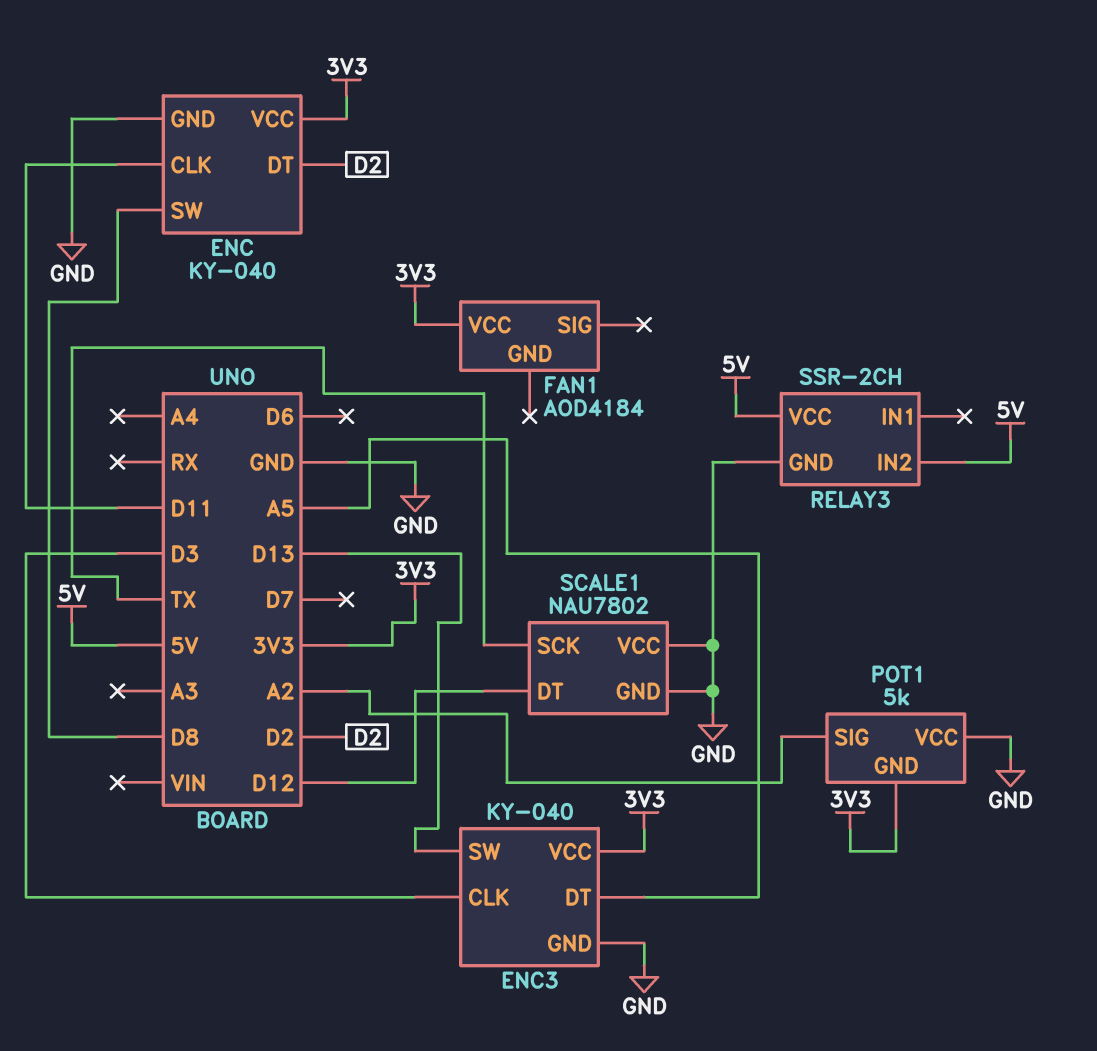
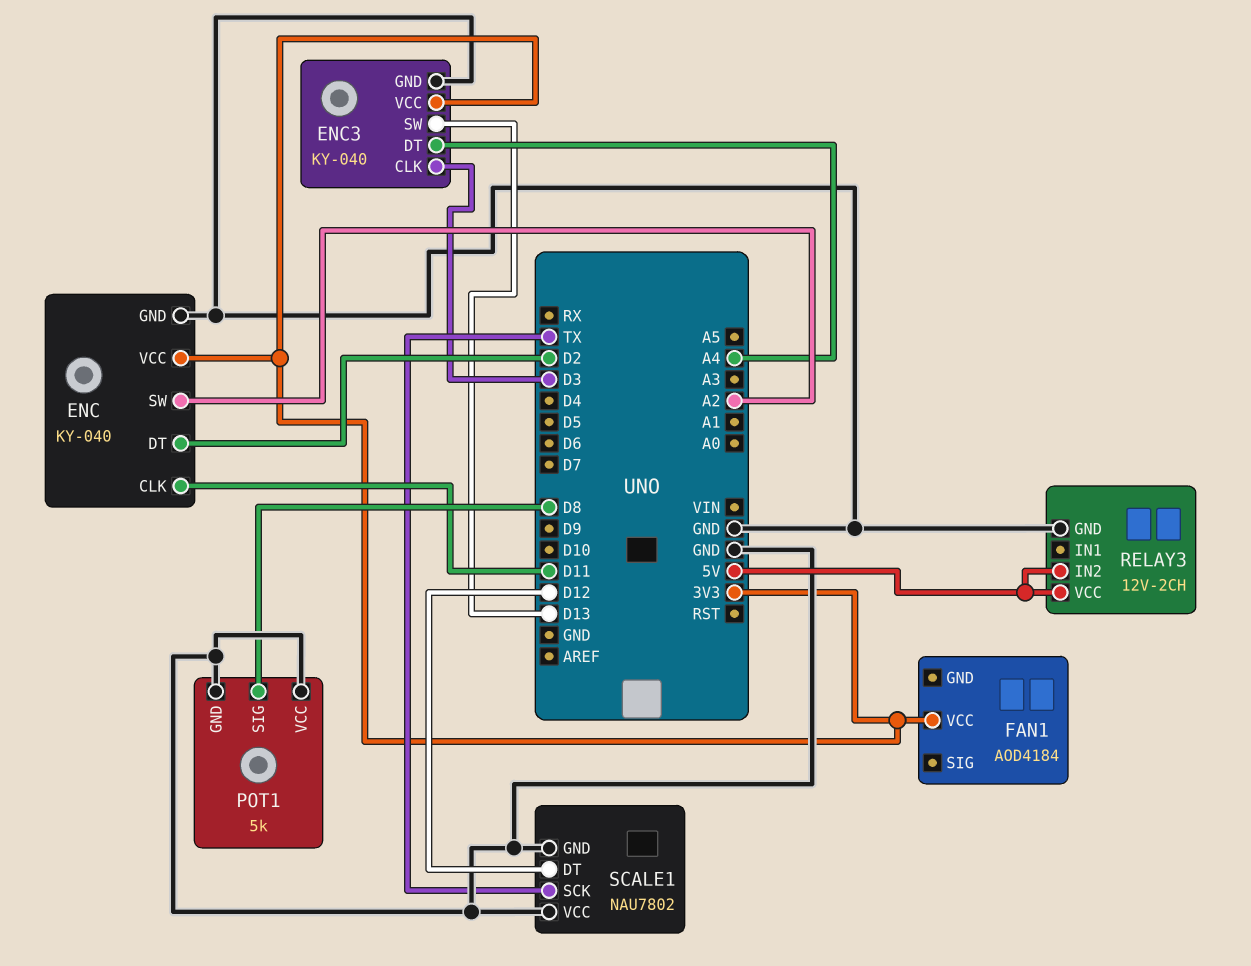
ENC pin SW: D8 -> A2
ENC3 pin DT: A5 -> A4
POT1 pin GND: 3V3 -> GND
POT1 pin SIG: A2 -> D8
RELAY3: SSR-2CH -> 12V-2CH

